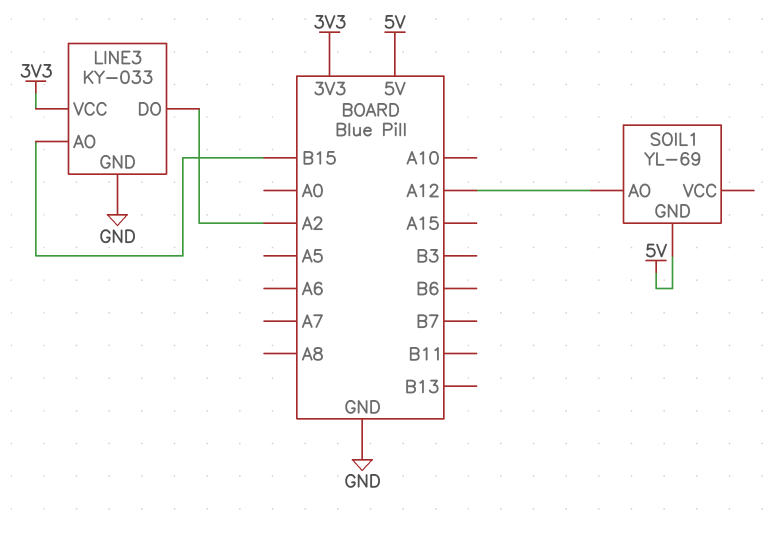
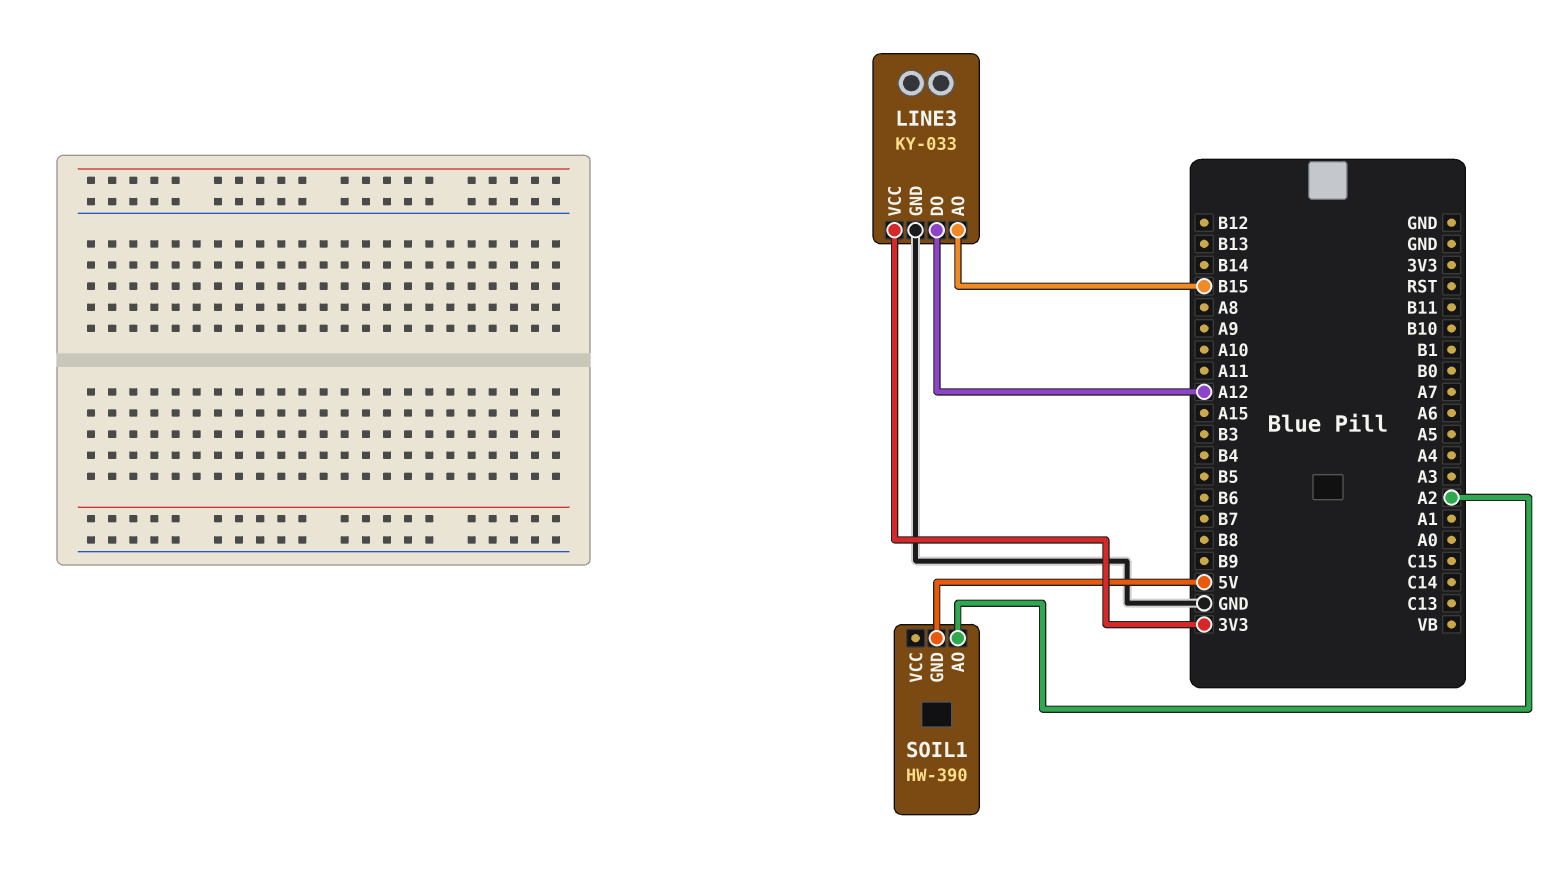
LINE3 pin DO: A2 -> A12
SOIL1: YL-69 -> HW-390
SOIL1 pin AO: A12 -> A2

